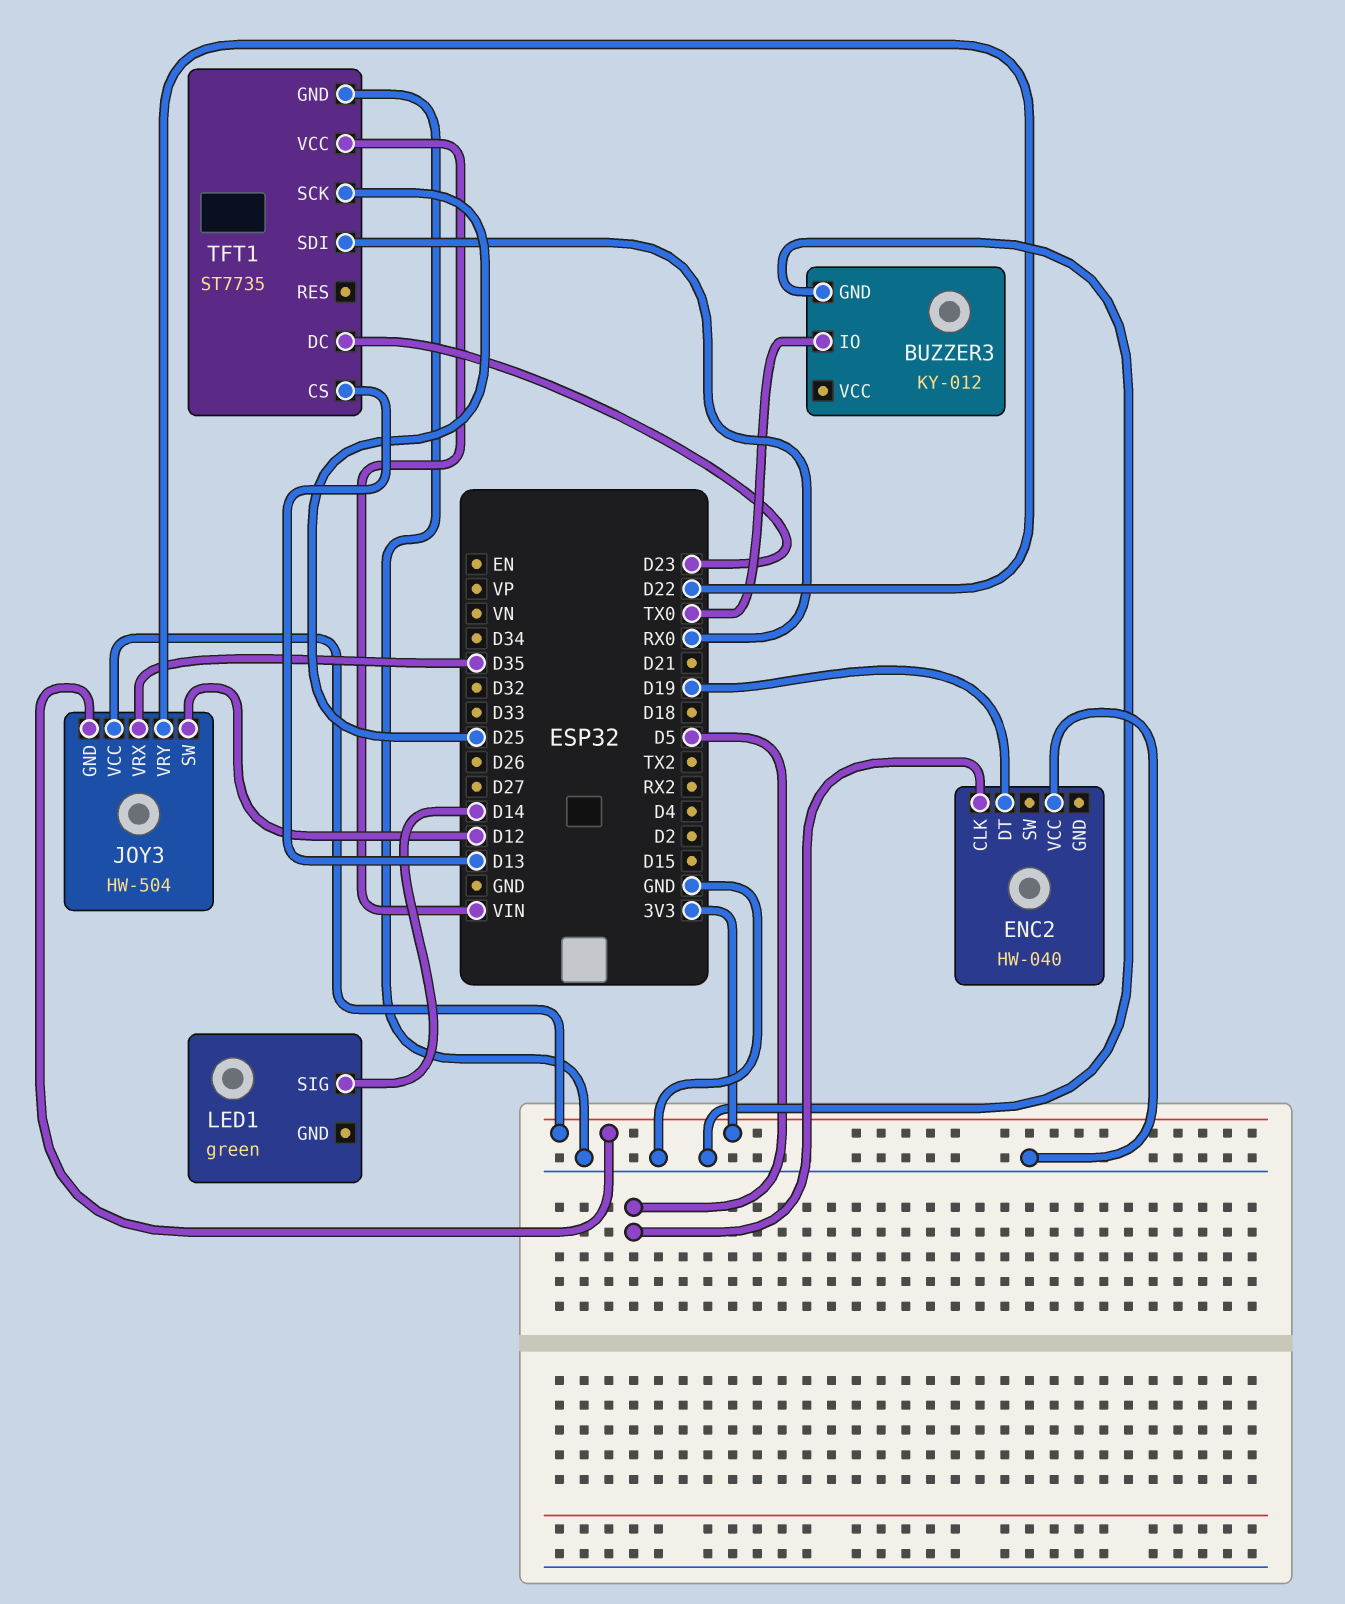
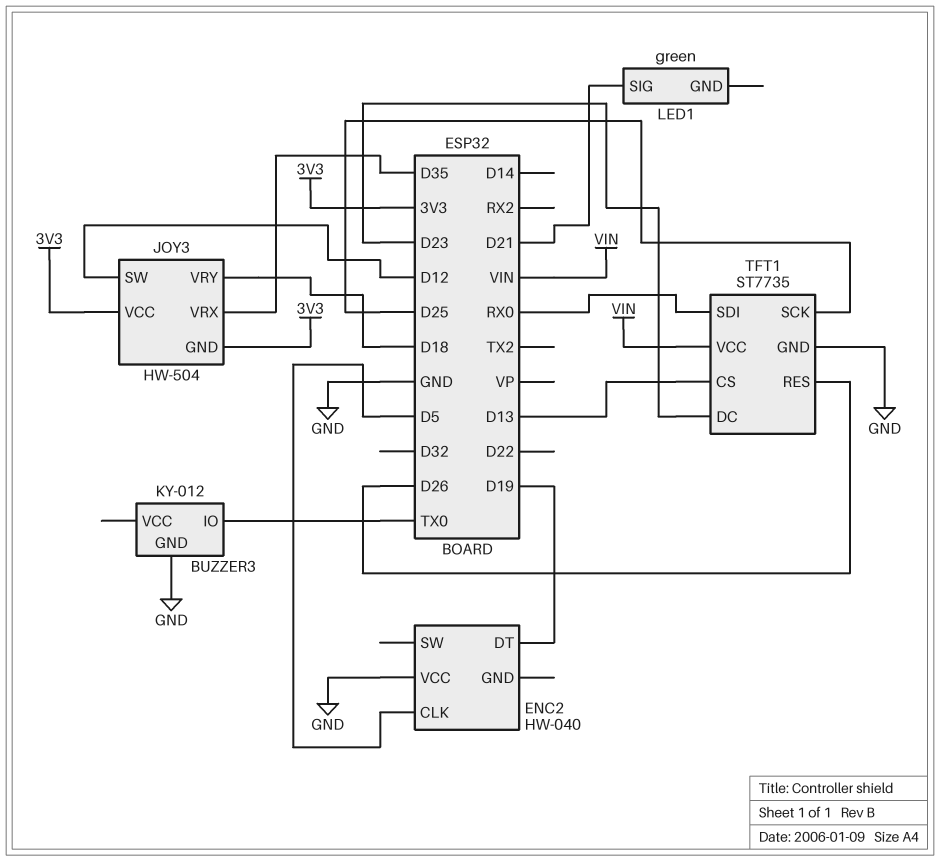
JOY3 pin VRY: D22 -> D18
LED1 pin SIG: D14 -> D21
TFT1 pin RES: none -> D26

